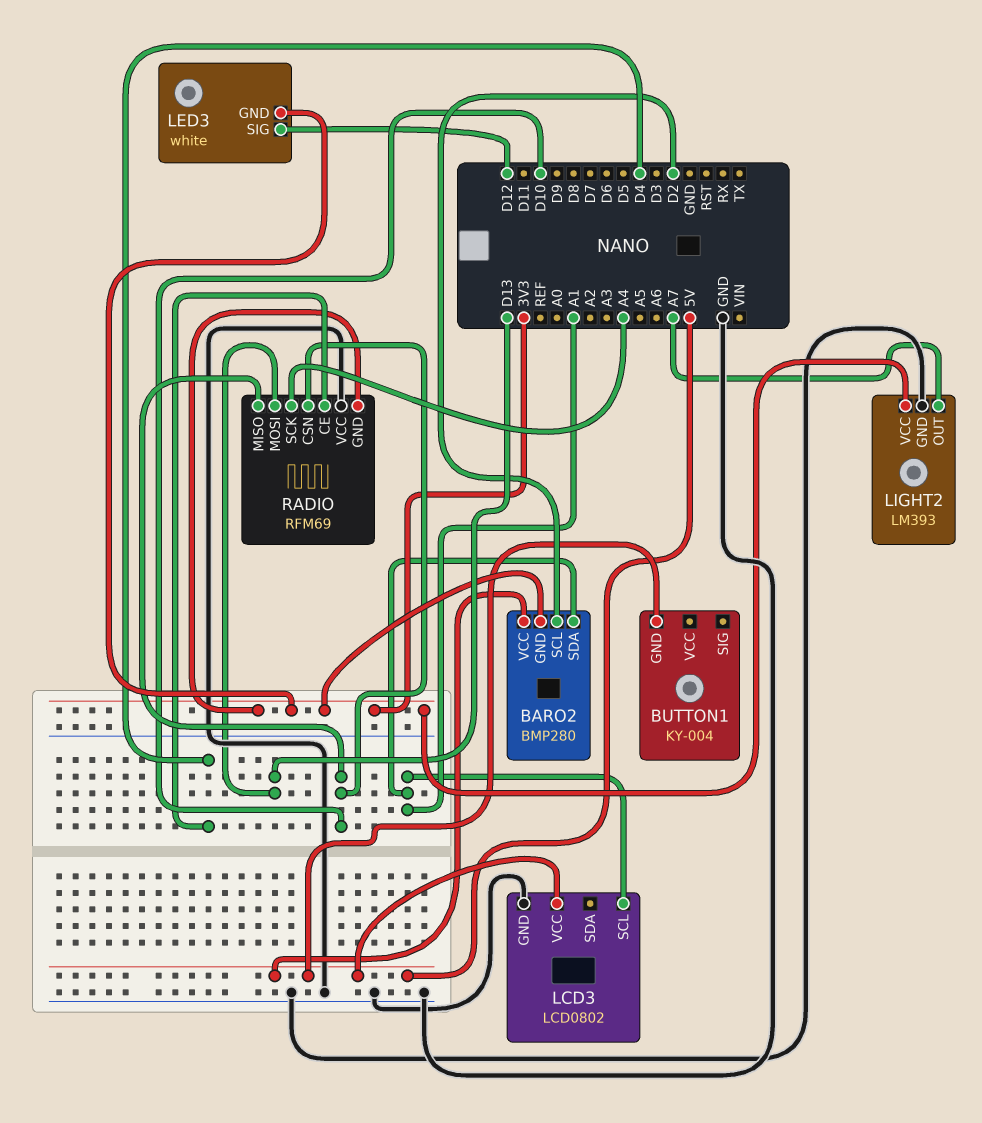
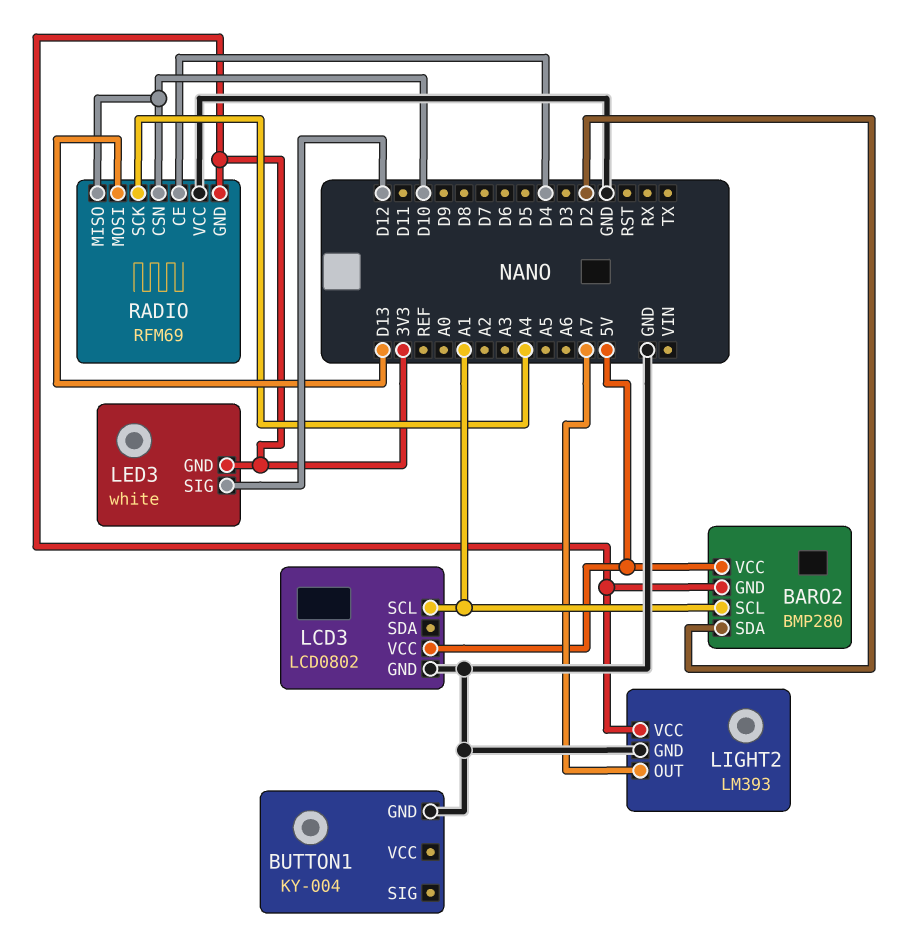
BARO2 pin SCL: D2 -> A1
BARO2 pin SDA: A1 -> D2
BUTTON1 pin GND: 5V -> GND

